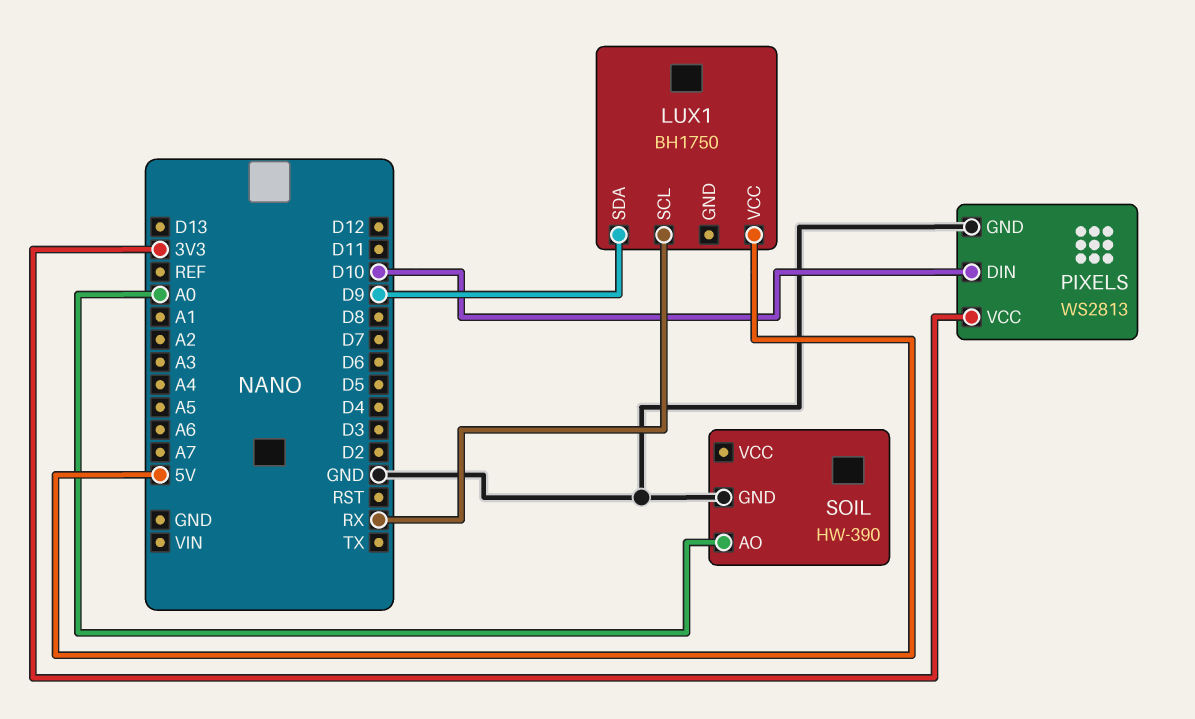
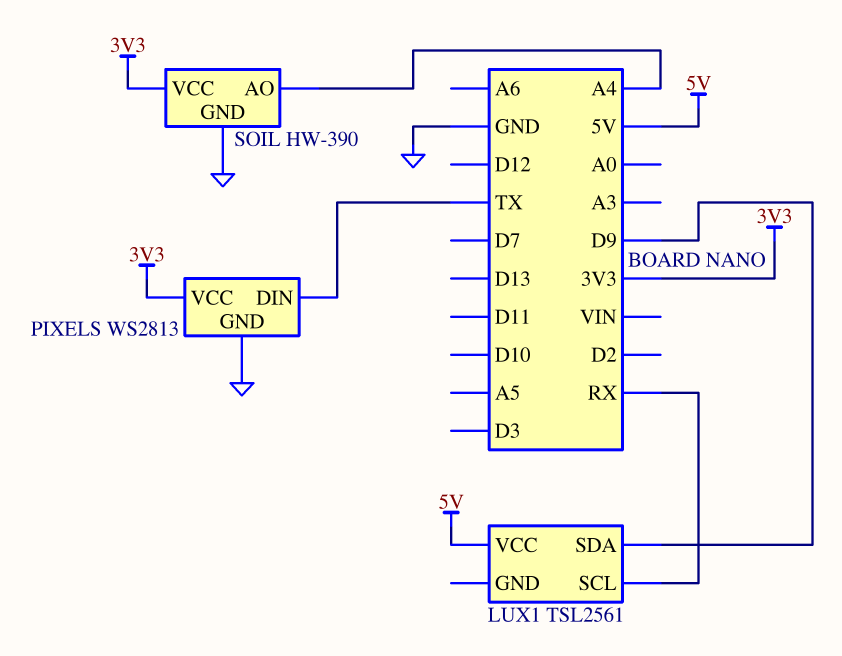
LUX1: BH1750 -> TSL2561
PIXELS pin DIN: D10 -> TX
SOIL pin AO: A0 -> A4
SOIL pin VCC: none -> 3V3

